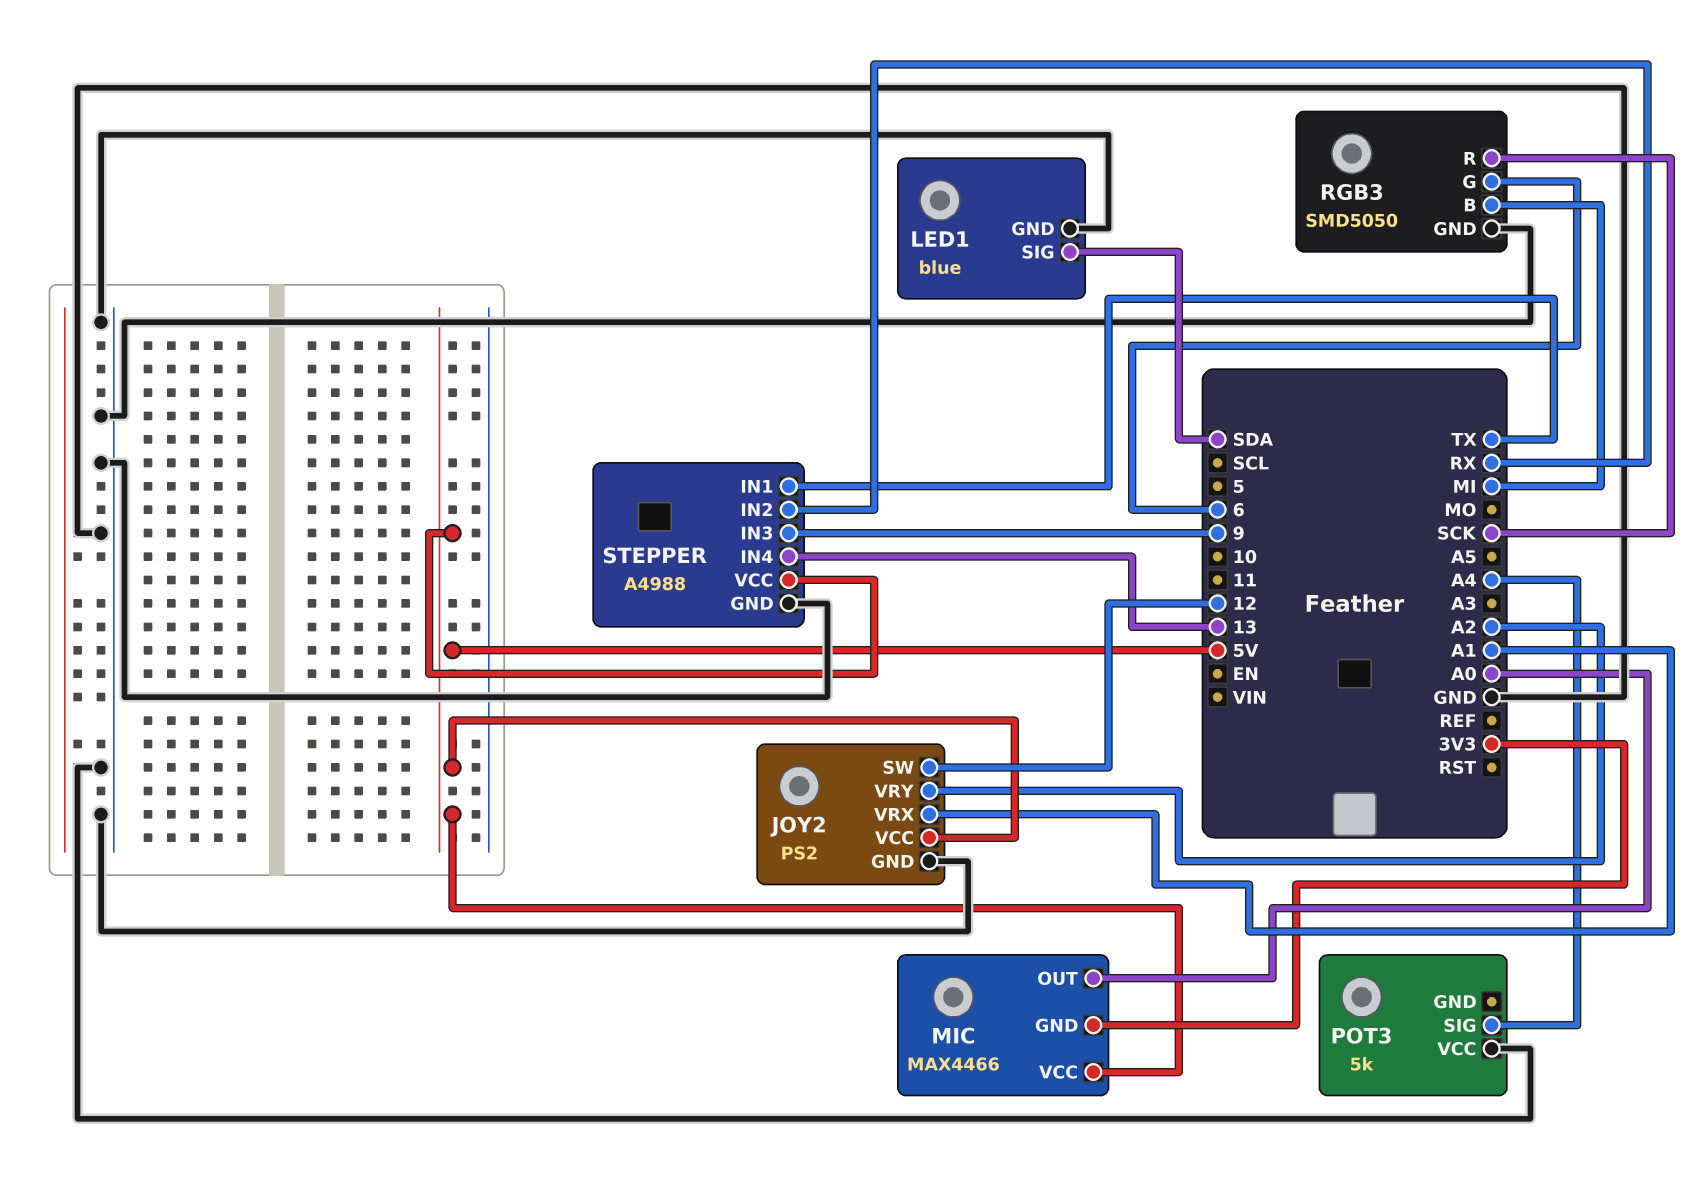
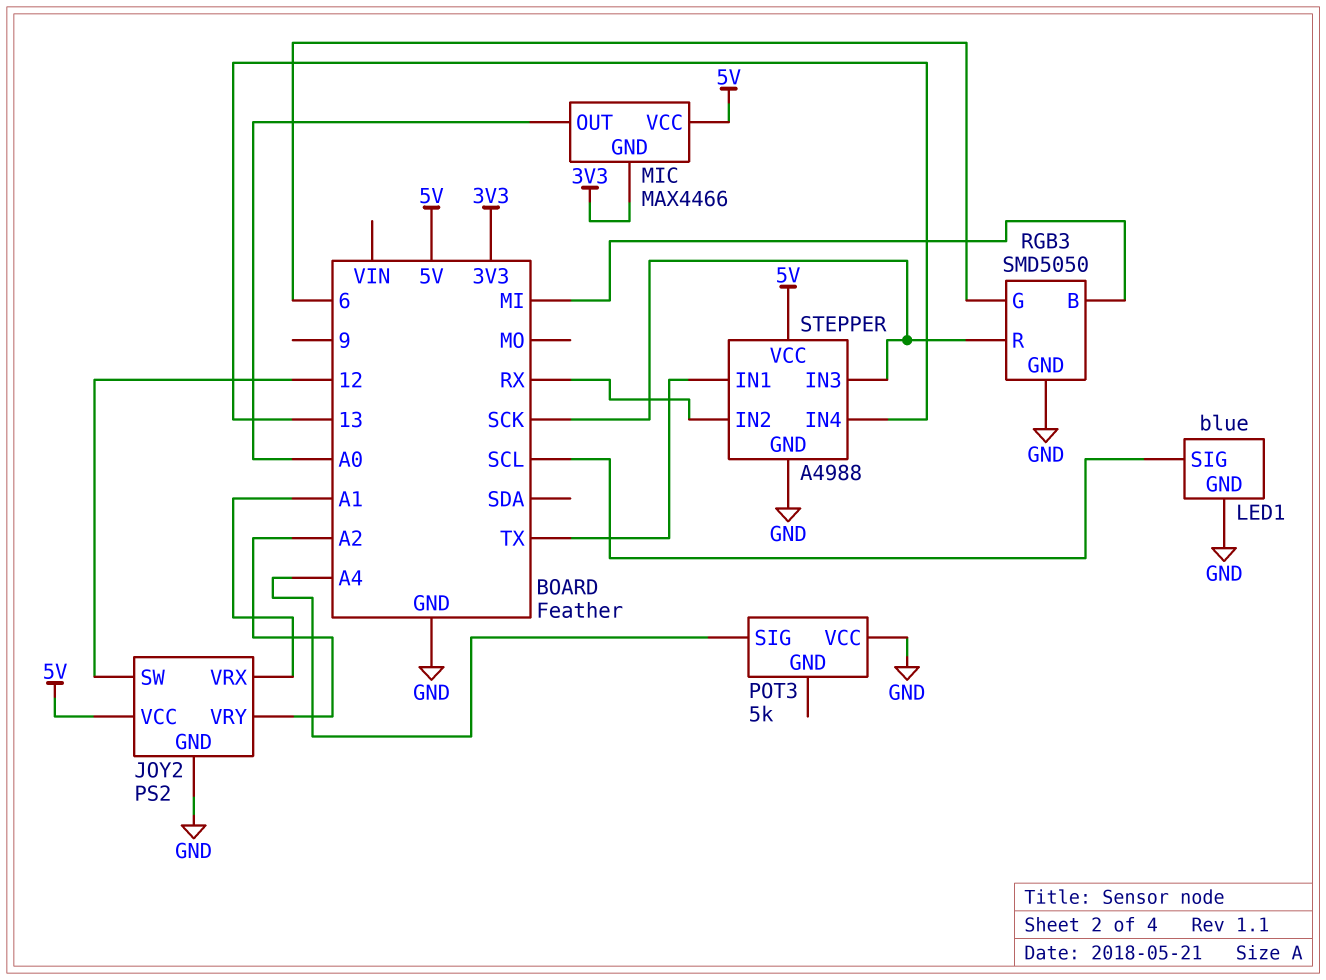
LED1 pin SIG: SDA -> SCL
STEPPER pin IN3: 9 -> SCK

